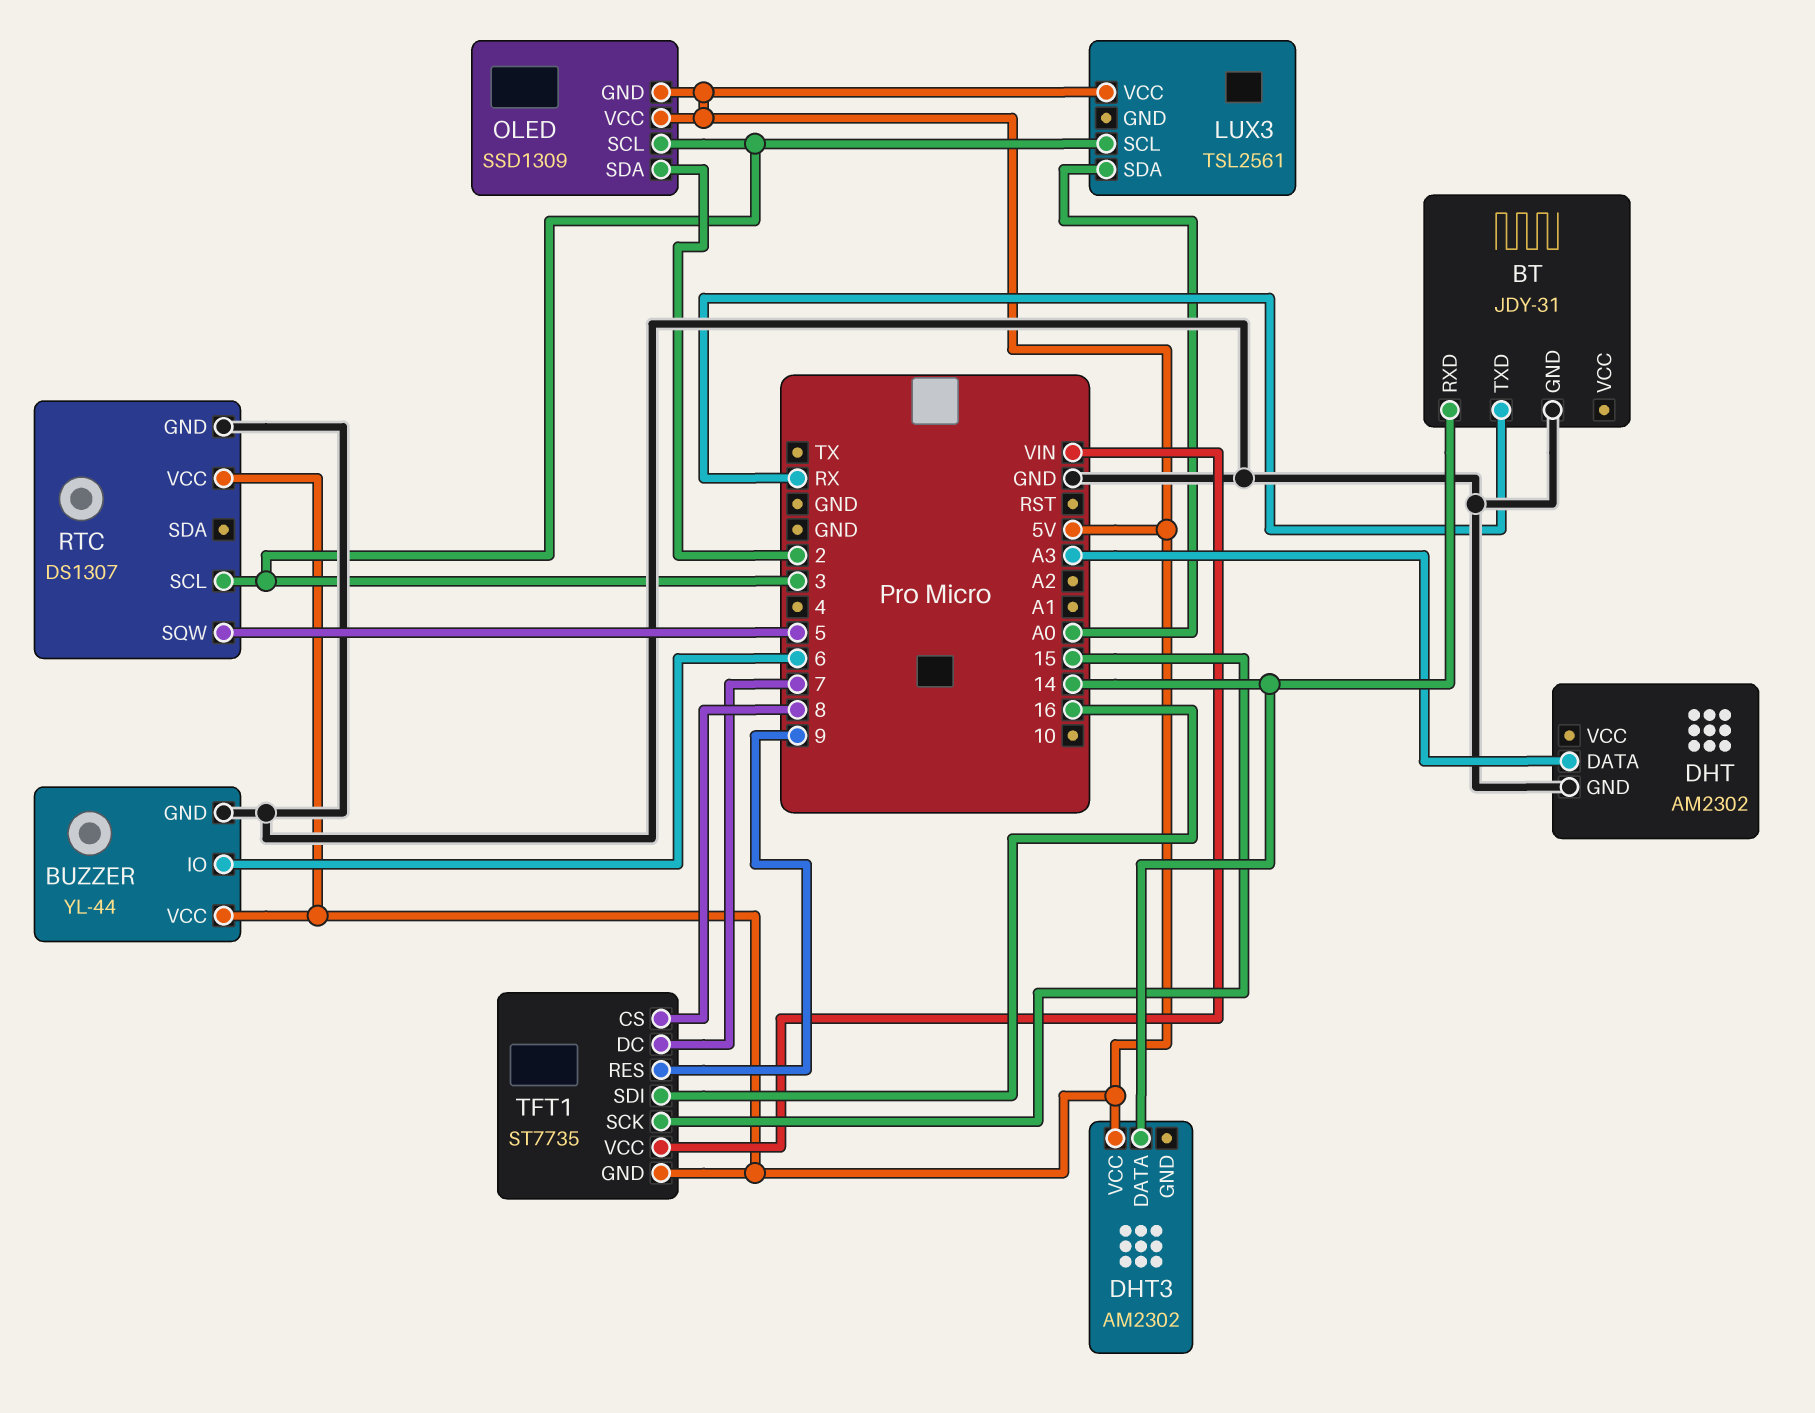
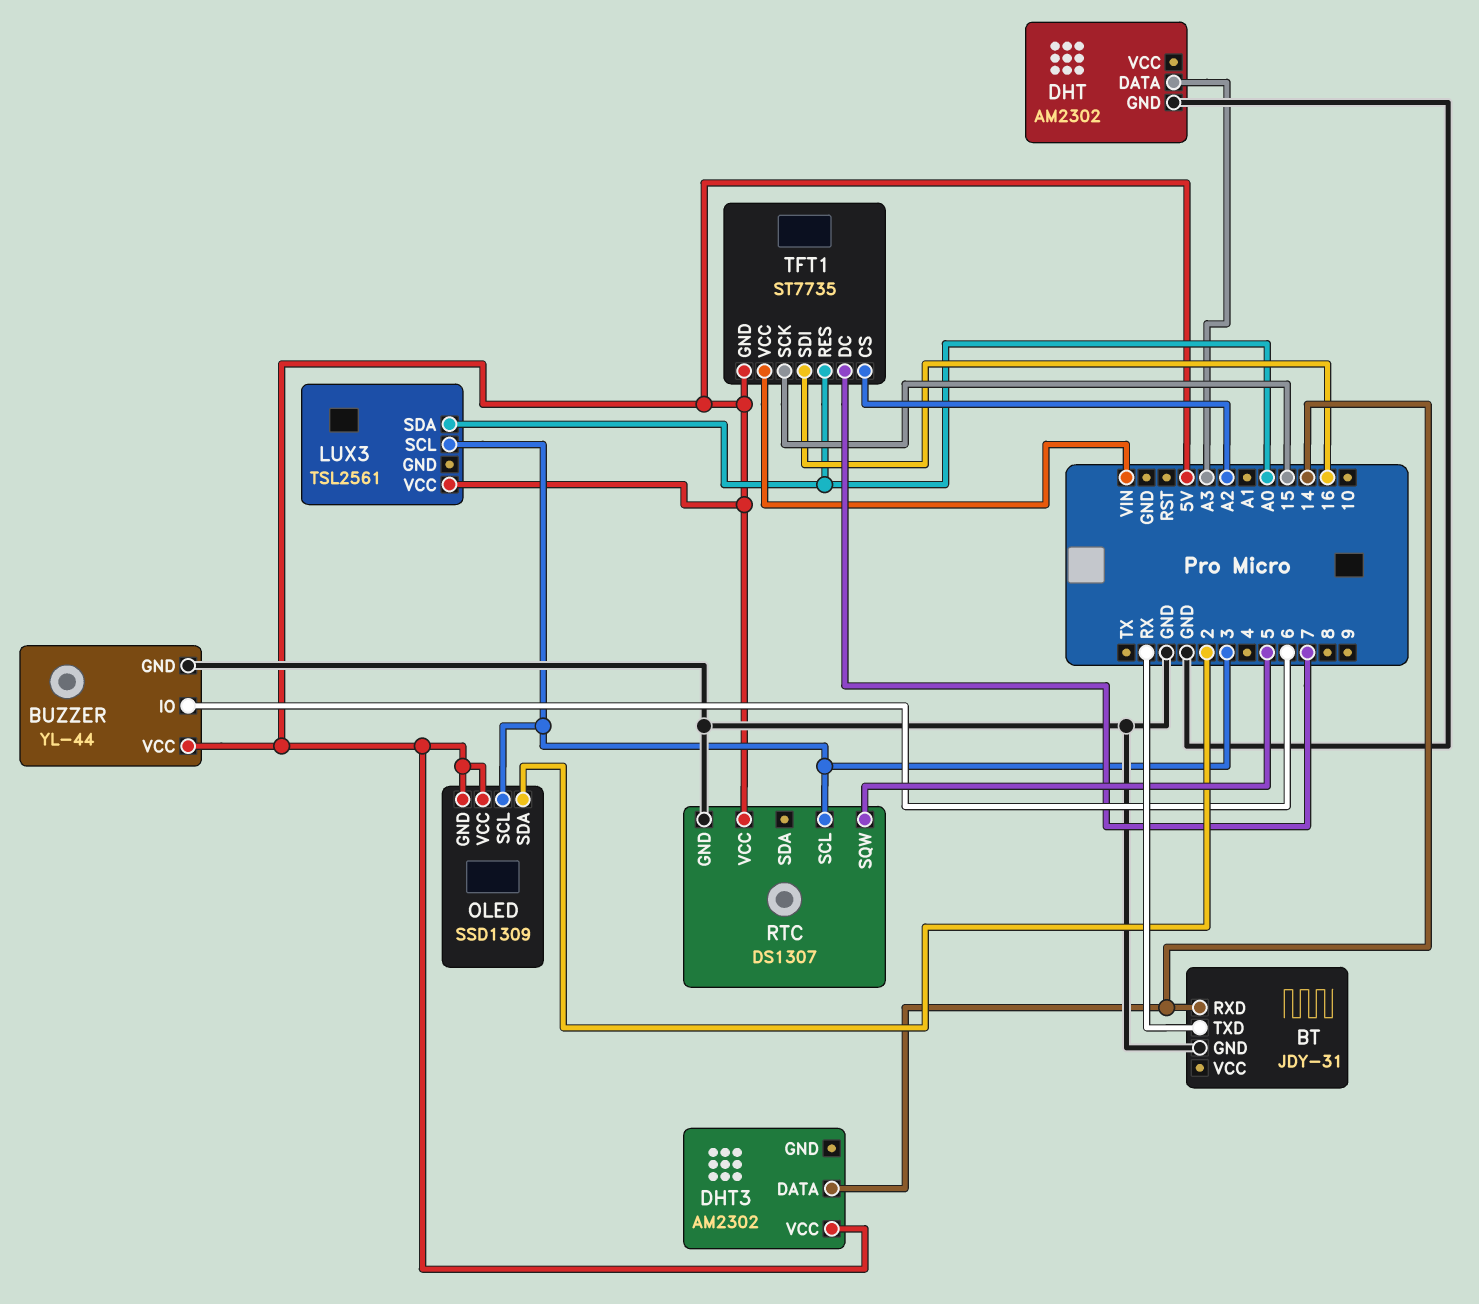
TFT1 pin CS: 8 -> A2
TFT1 pin RES: 9 -> A0

